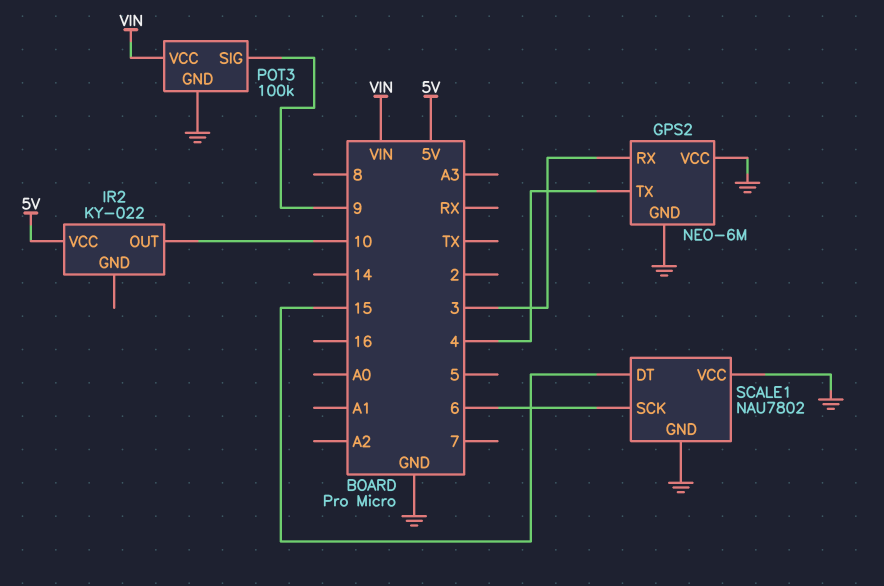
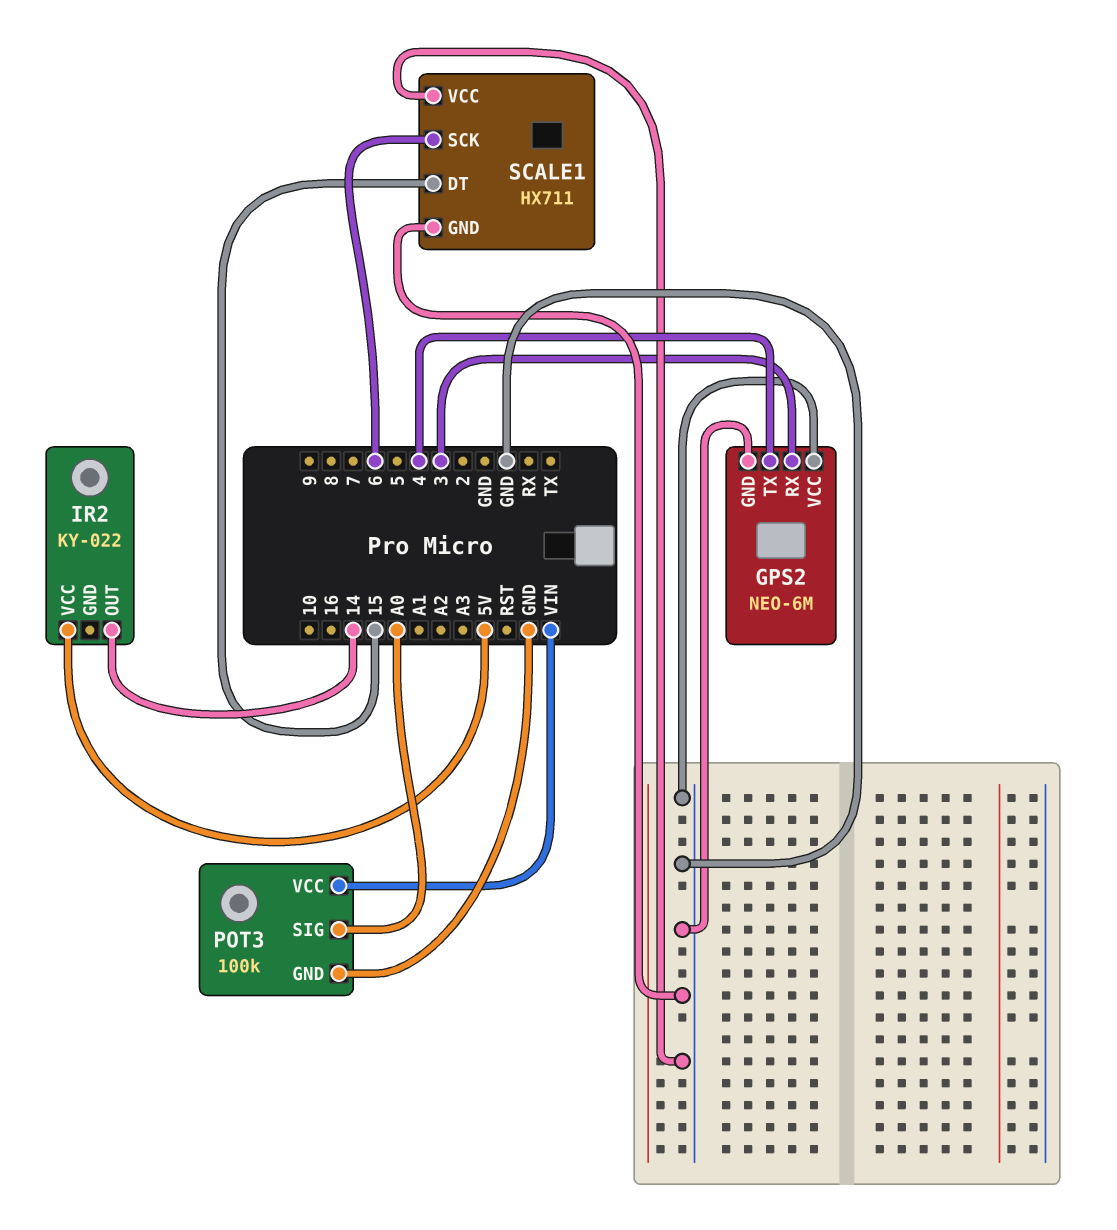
IR2 pin OUT: 10 -> 14
POT3 pin SIG: 9 -> A0
SCALE1: NAU7802 -> HX711

